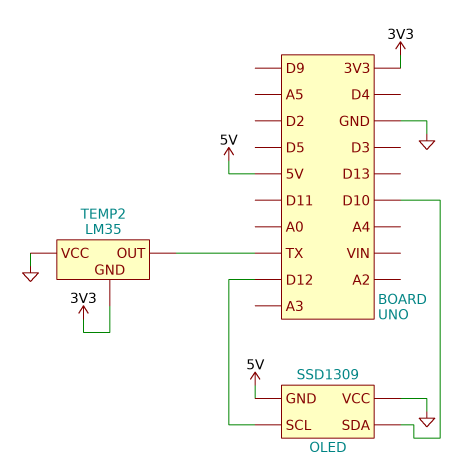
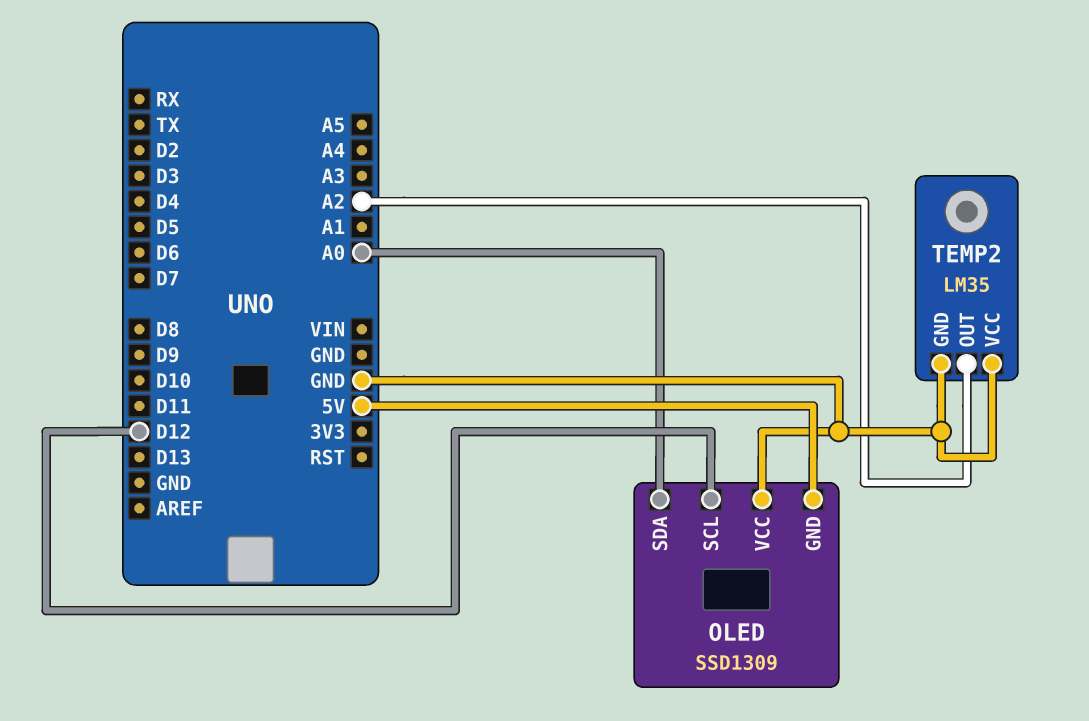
OLED pin SDA: D10 -> A0
TEMP2 pin GND: 3V3 -> GND
TEMP2 pin OUT: TX -> A2

